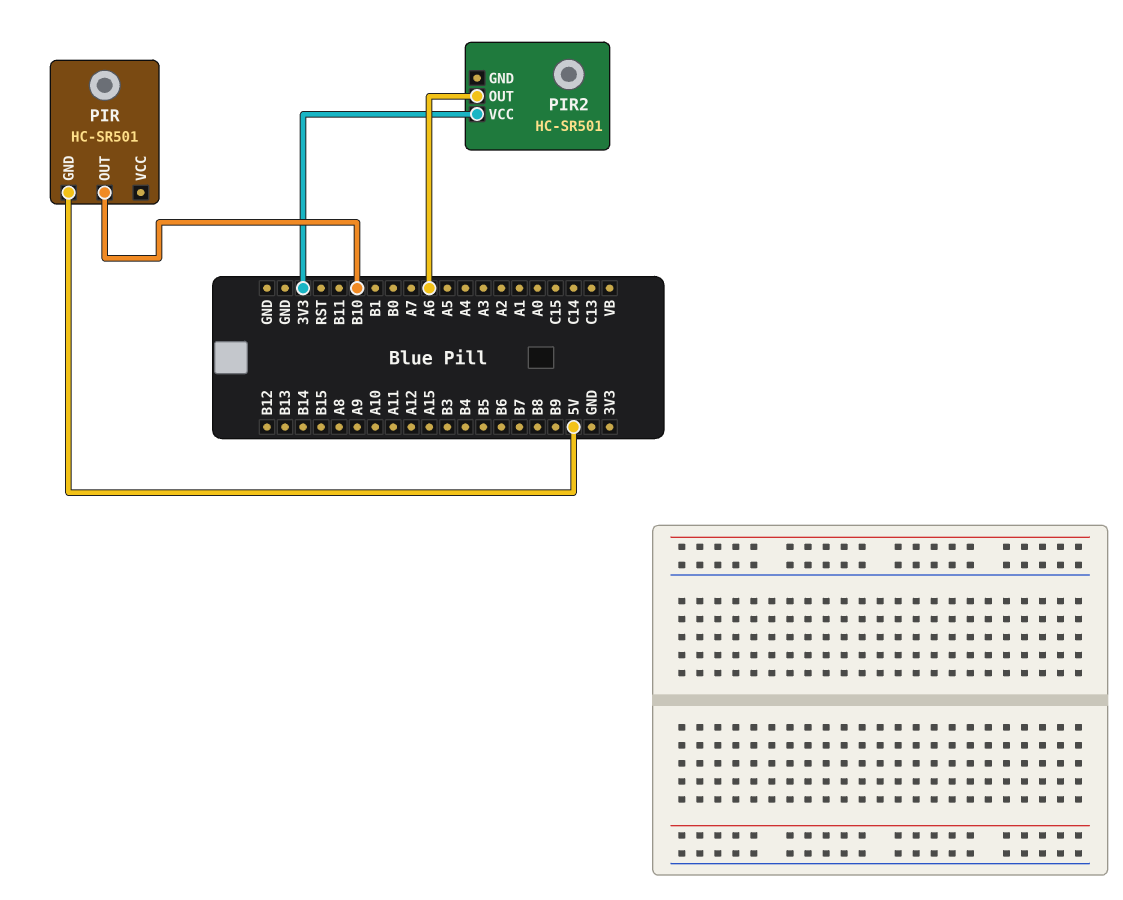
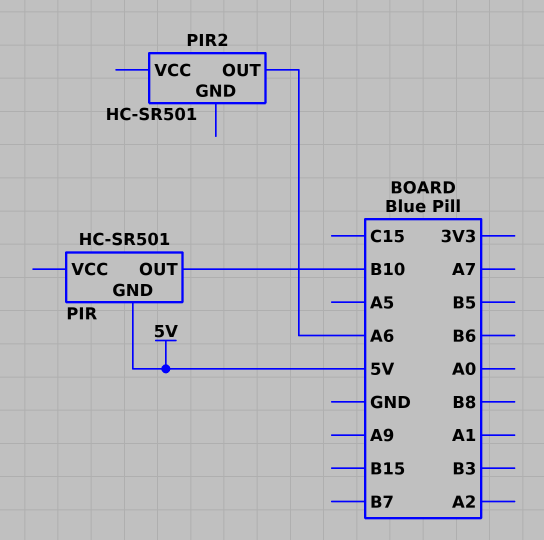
PIR2 pin VCC: 3V3 -> none

